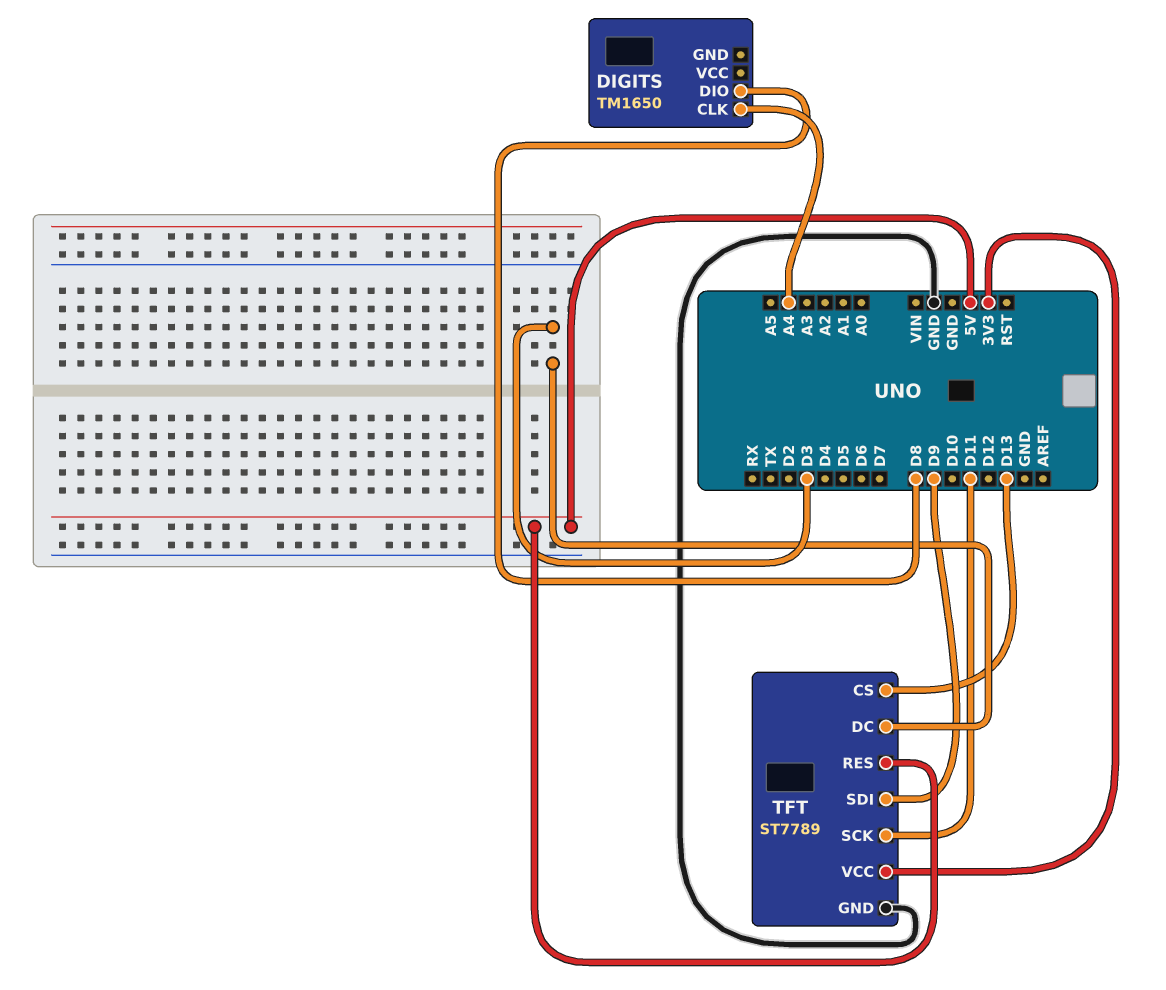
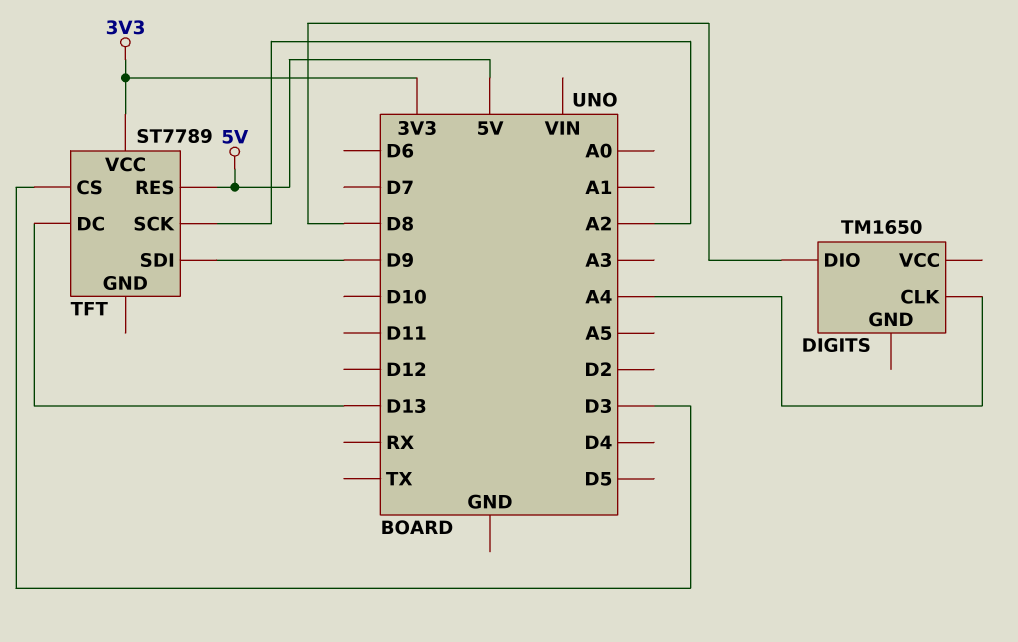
TFT pin CS: D13 -> D3
TFT pin DC: D3 -> D13
TFT pin GND: GND -> none
TFT pin SCK: D11 -> A2

